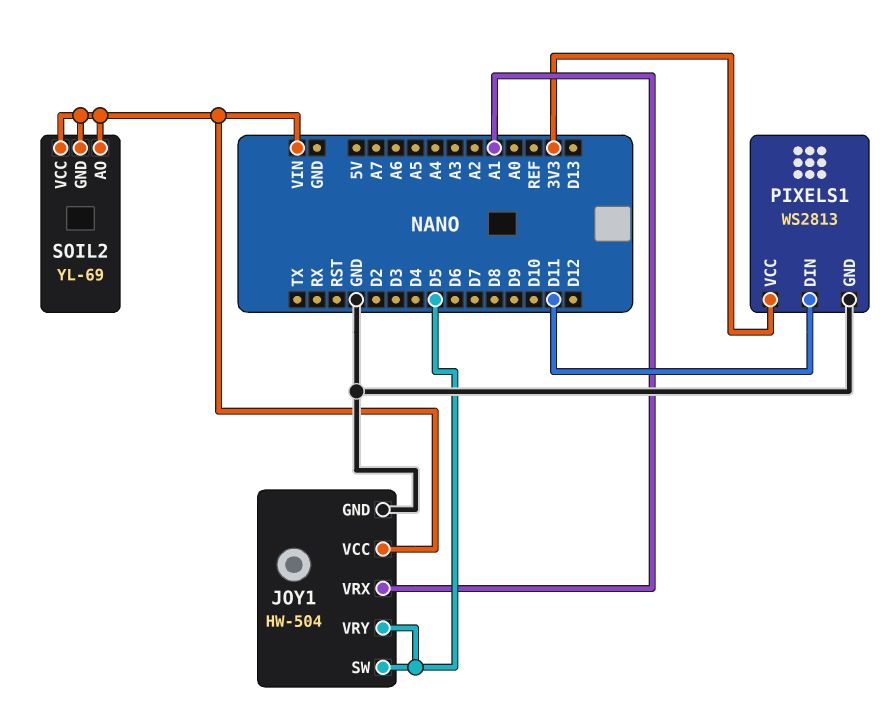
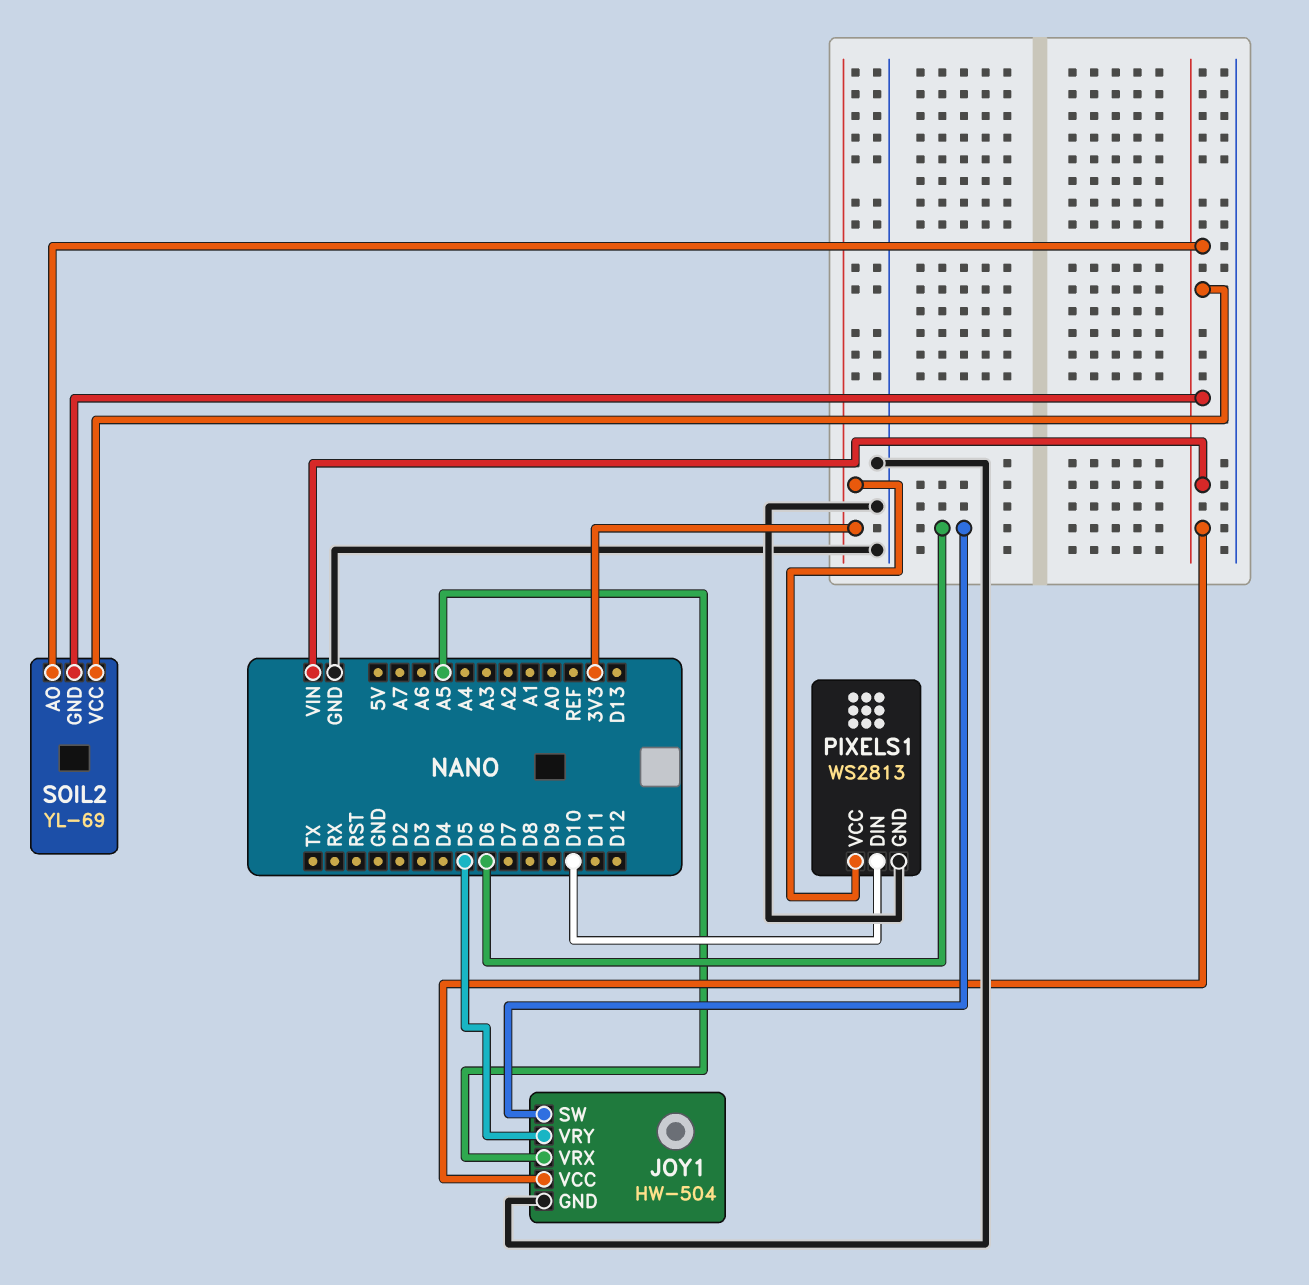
JOY1 pin SW: D5 -> D6
JOY1 pin VRX: A1 -> A5
PIXELS1 pin DIN: D11 -> D10

